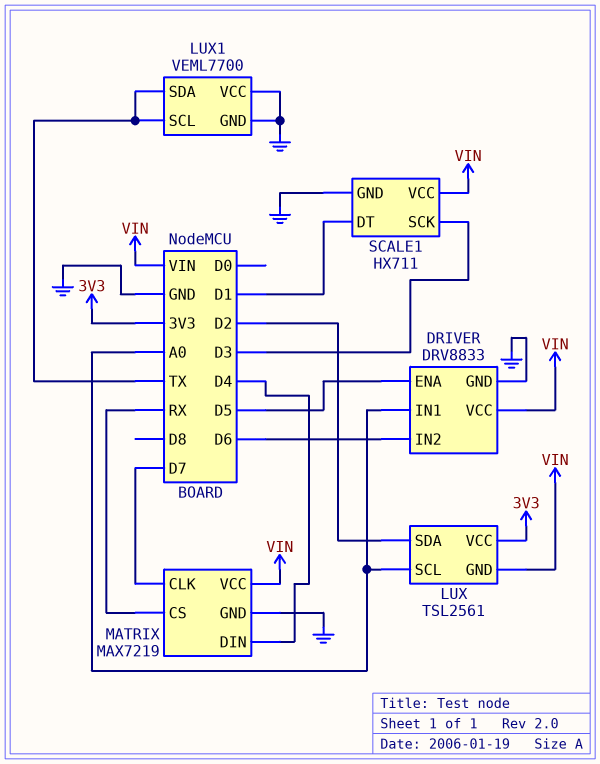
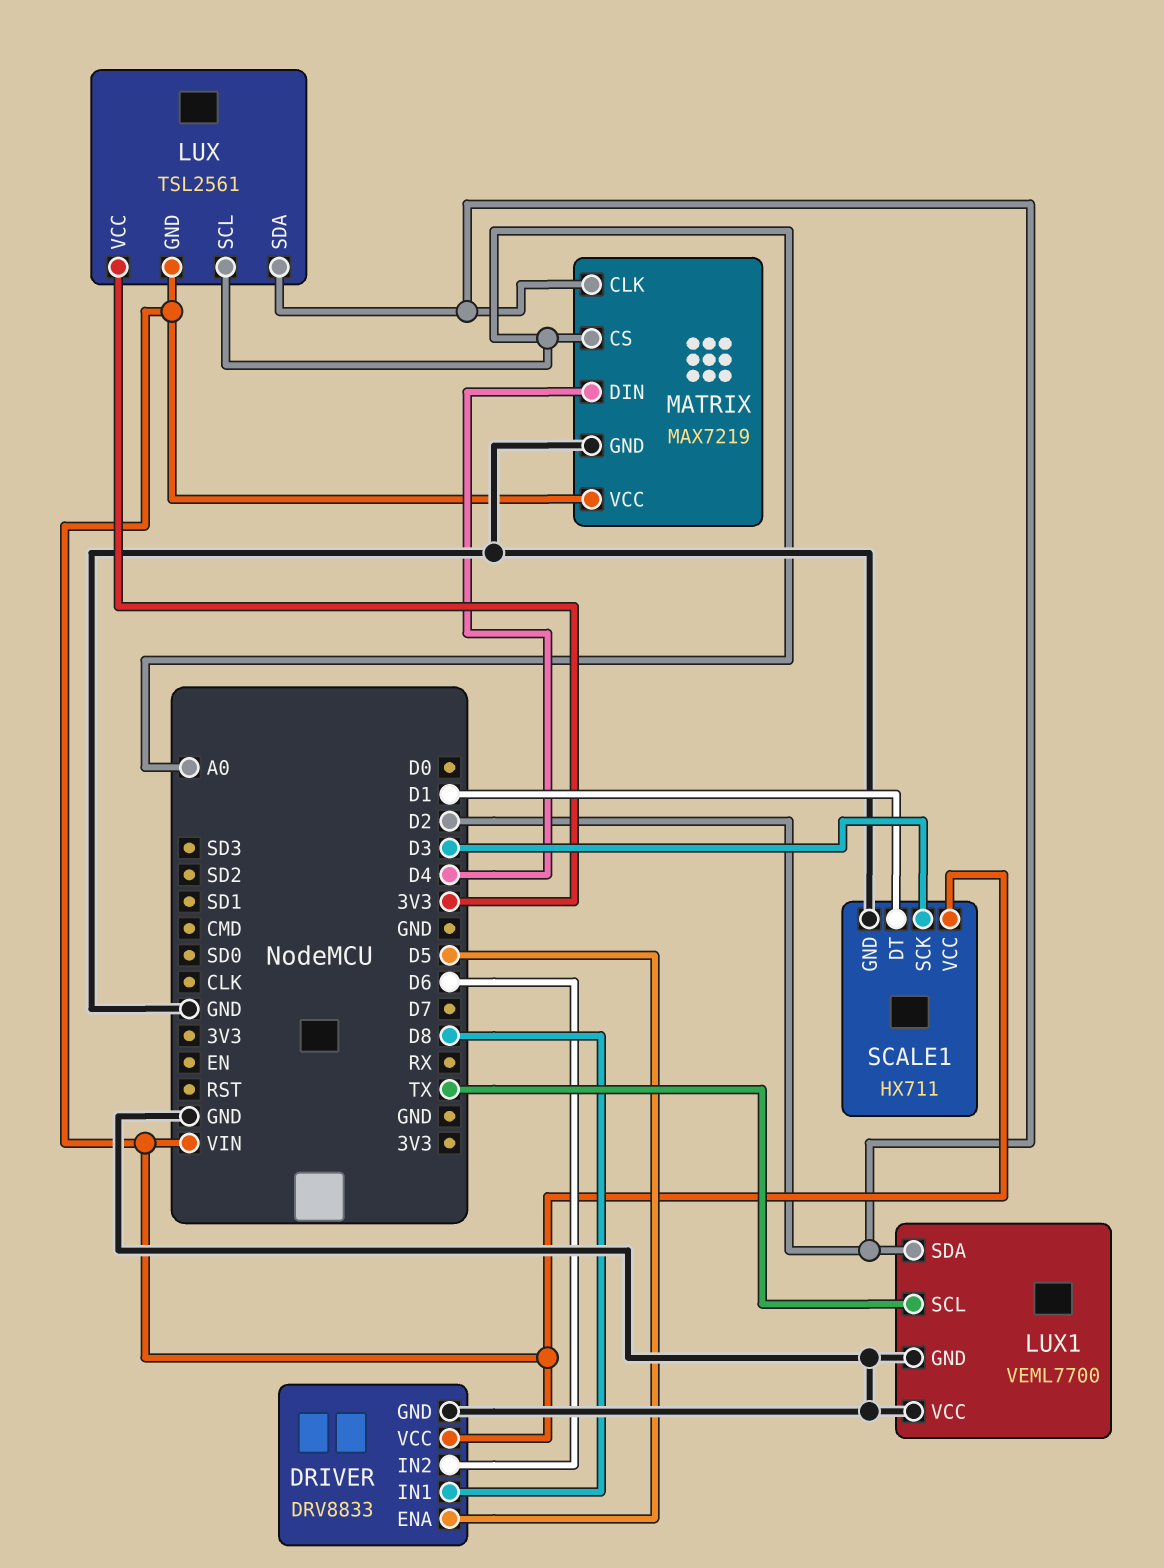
DRIVER pin IN1: A0 -> D8
LUX1 pin SDA: TX -> D2
MATRIX pin CLK: D7 -> D2
MATRIX pin CS: RX -> A0

